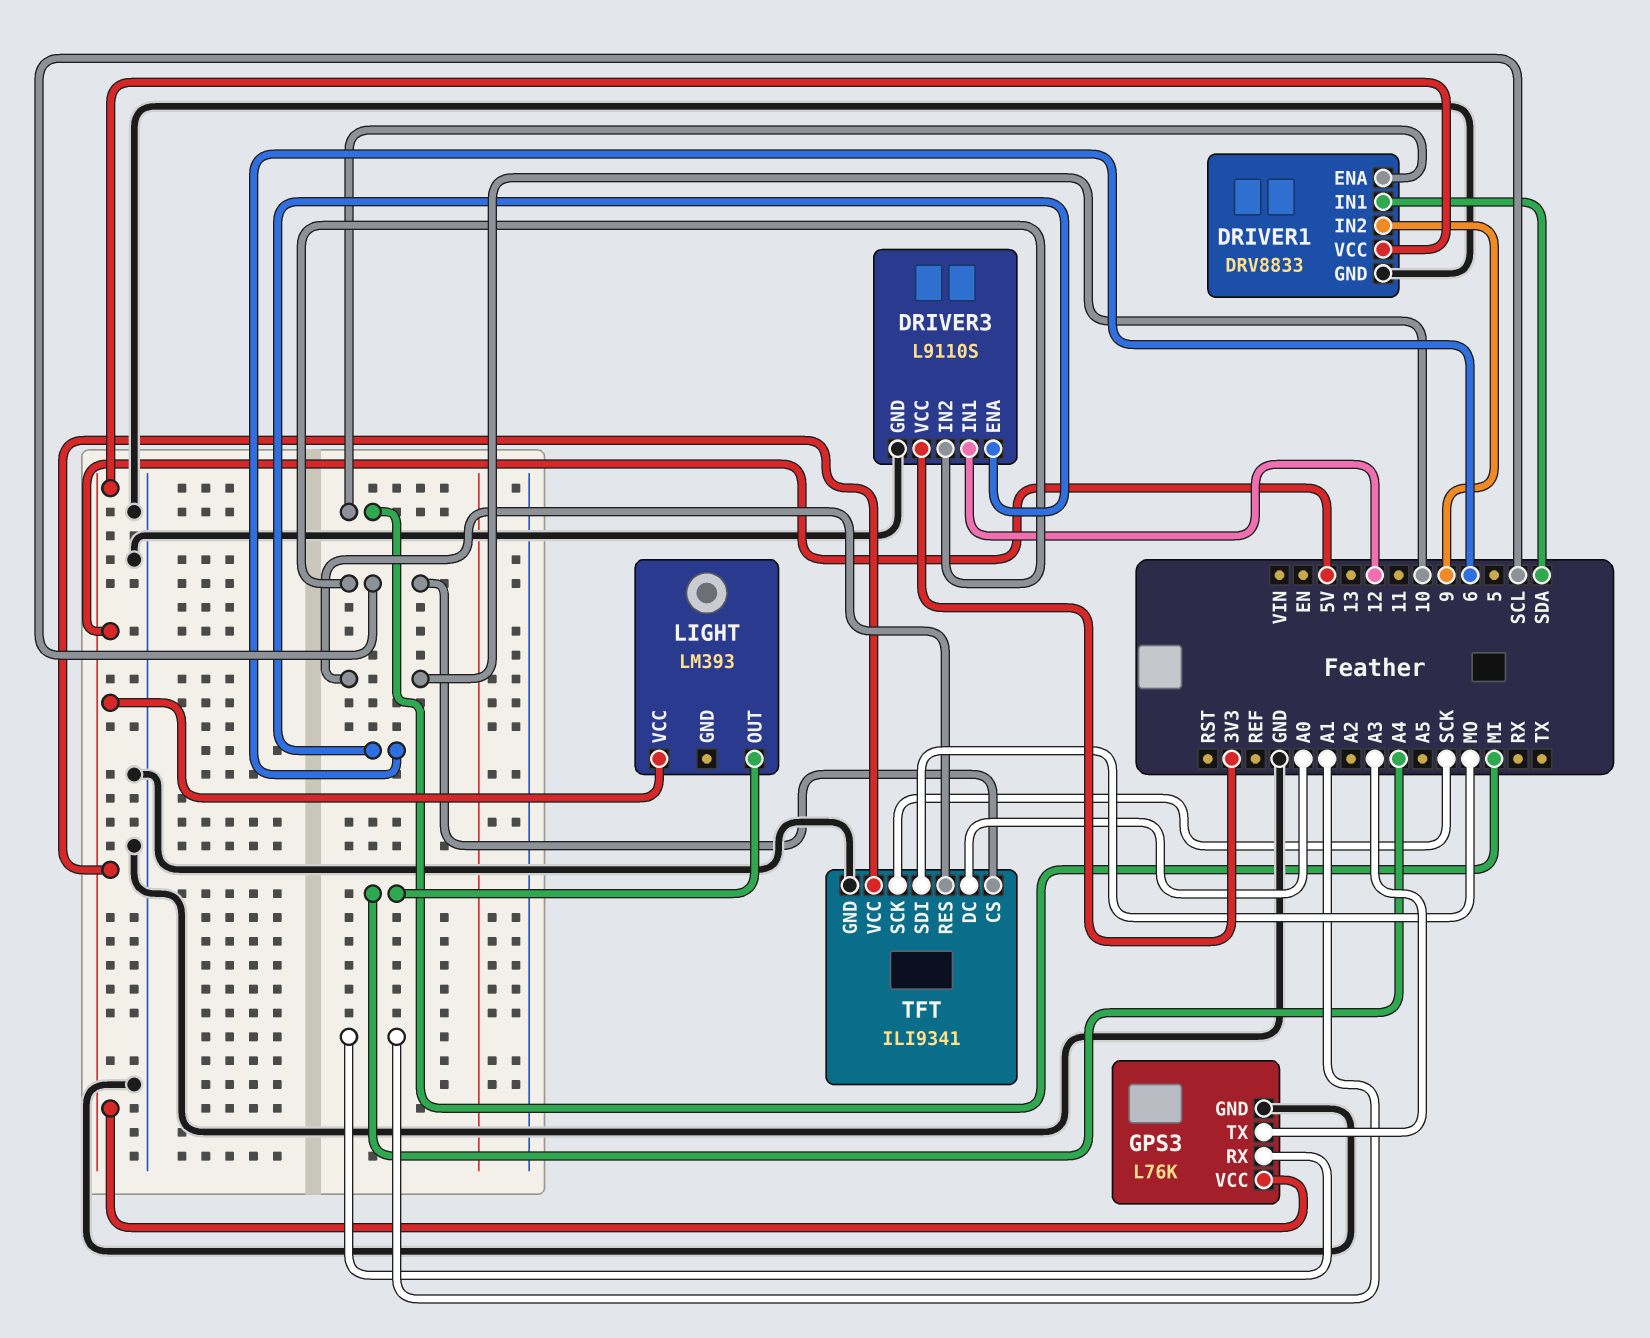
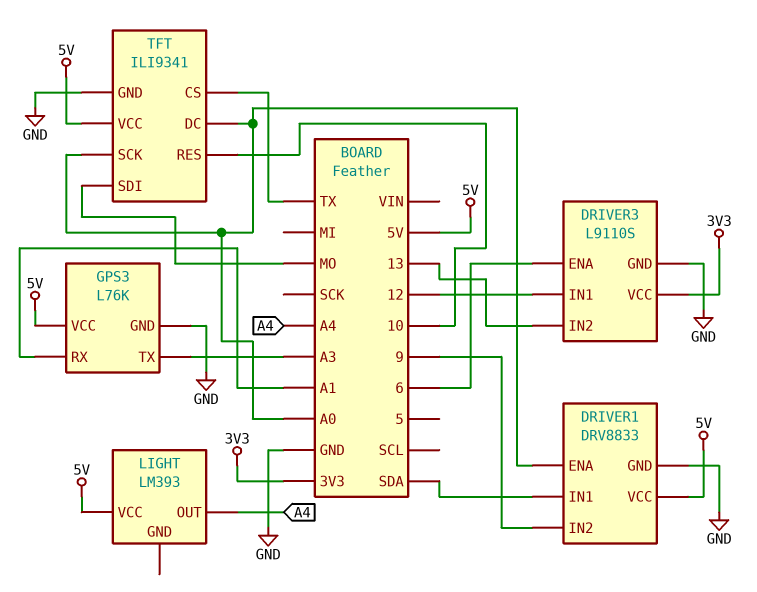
DRIVER1 pin ENA: MI -> A0
DRIVER3 pin IN2: SCL -> 13
TFT pin CS: SCL -> TX
TFT pin SCK: SCK -> A0

